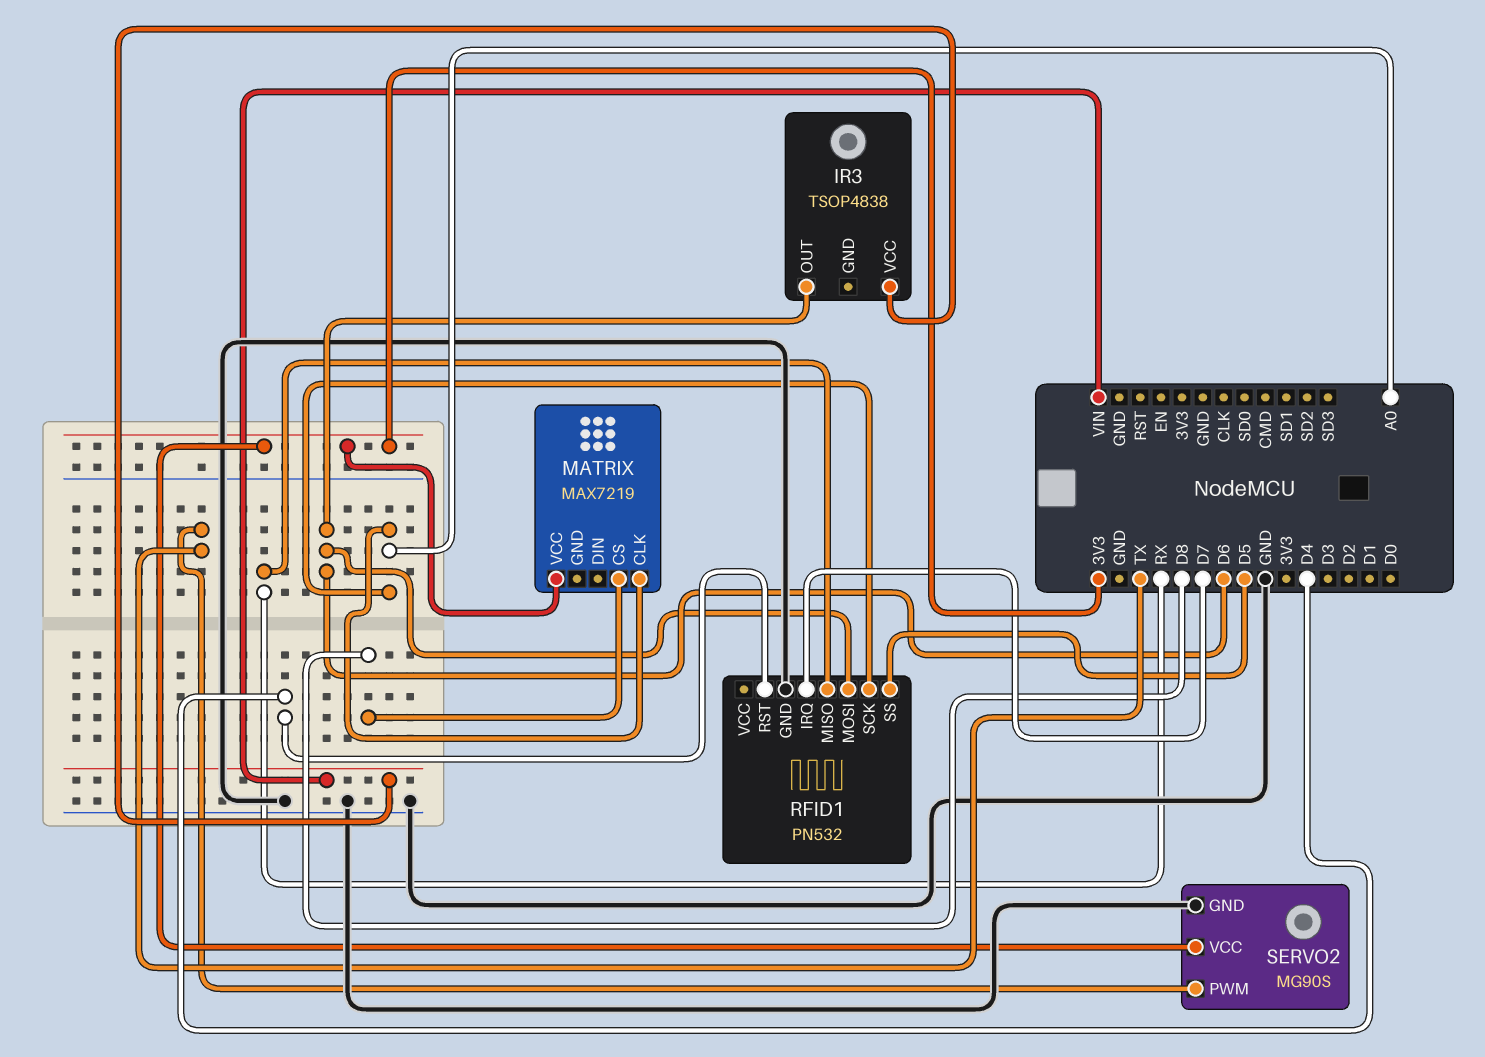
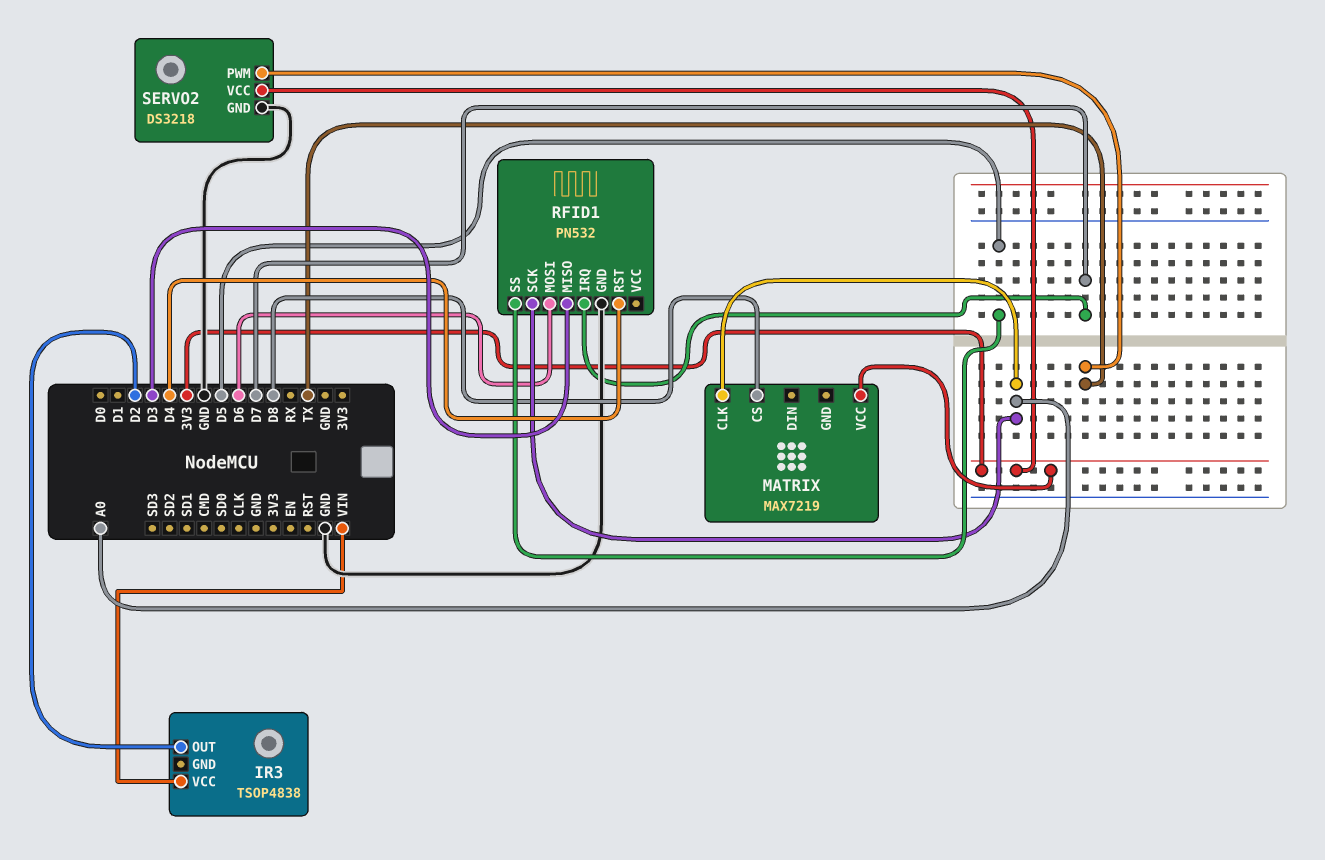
IR3 pin OUT: D6 -> D2
RFID1 pin MISO: RX -> D3
SERVO2: MG90S -> DS3218

